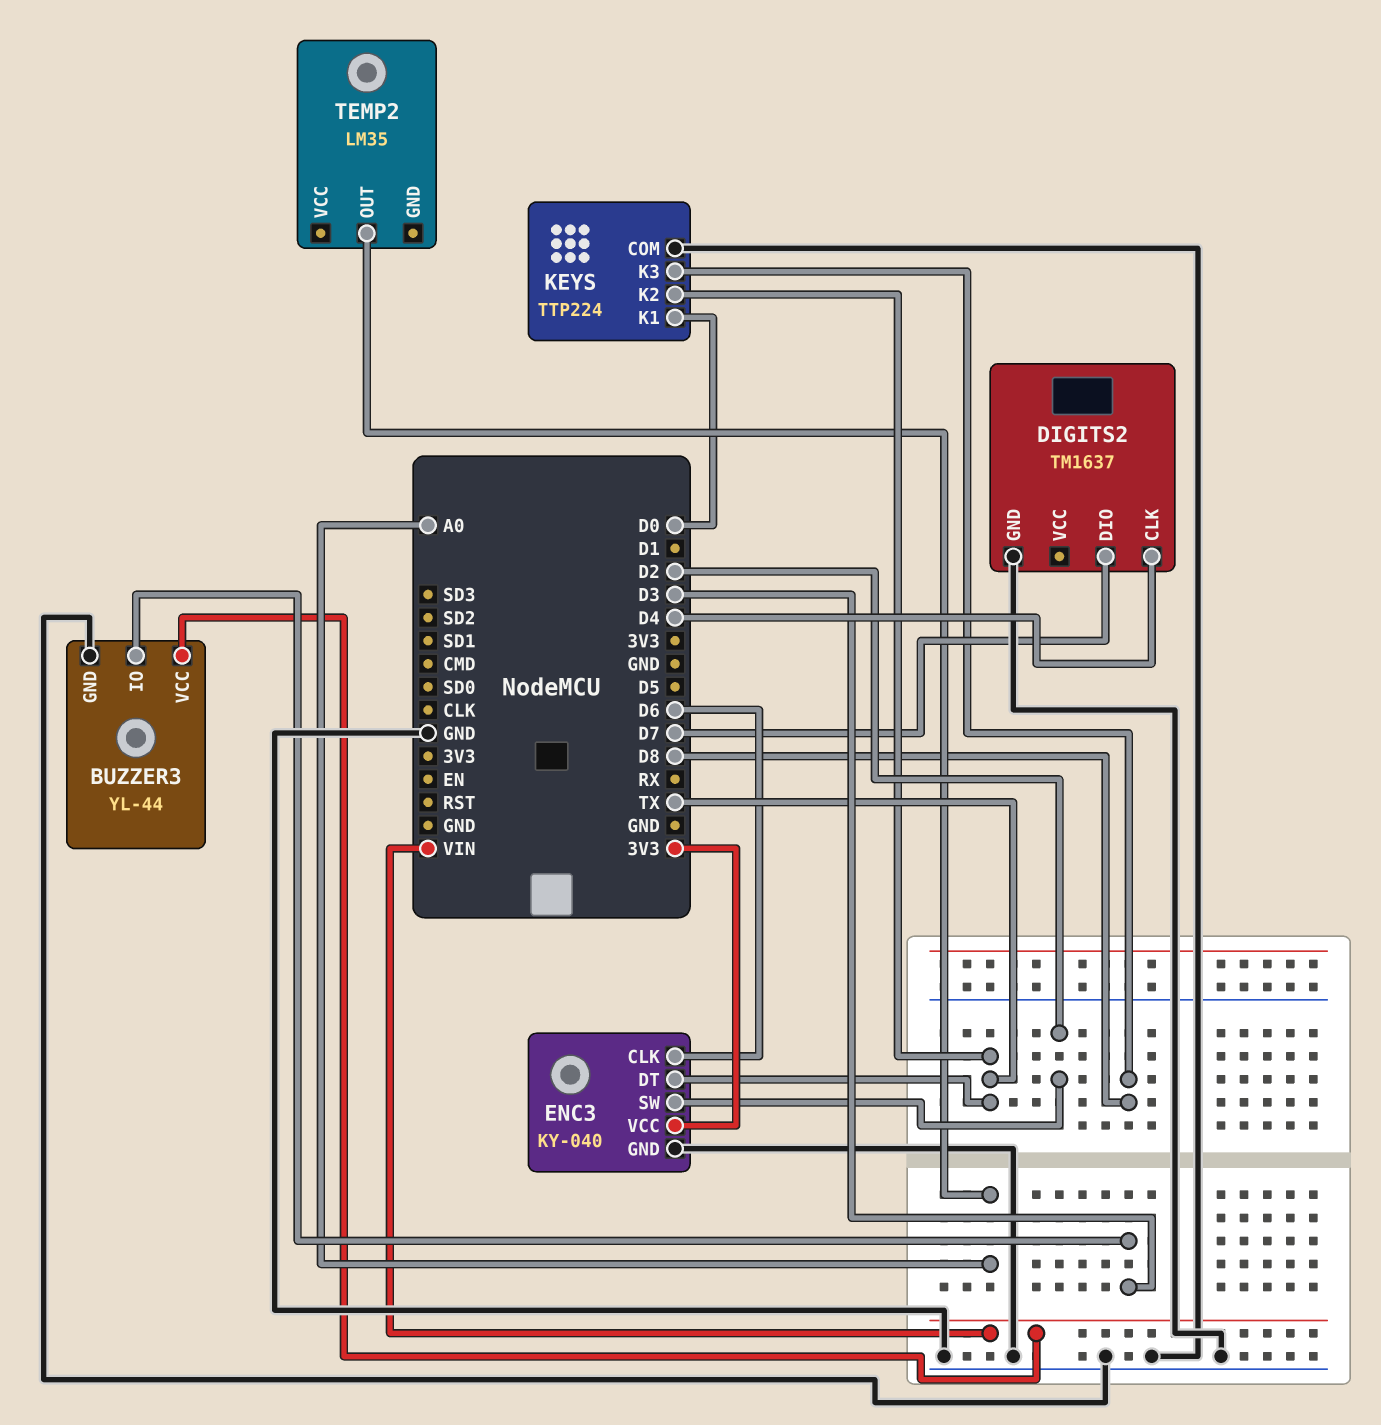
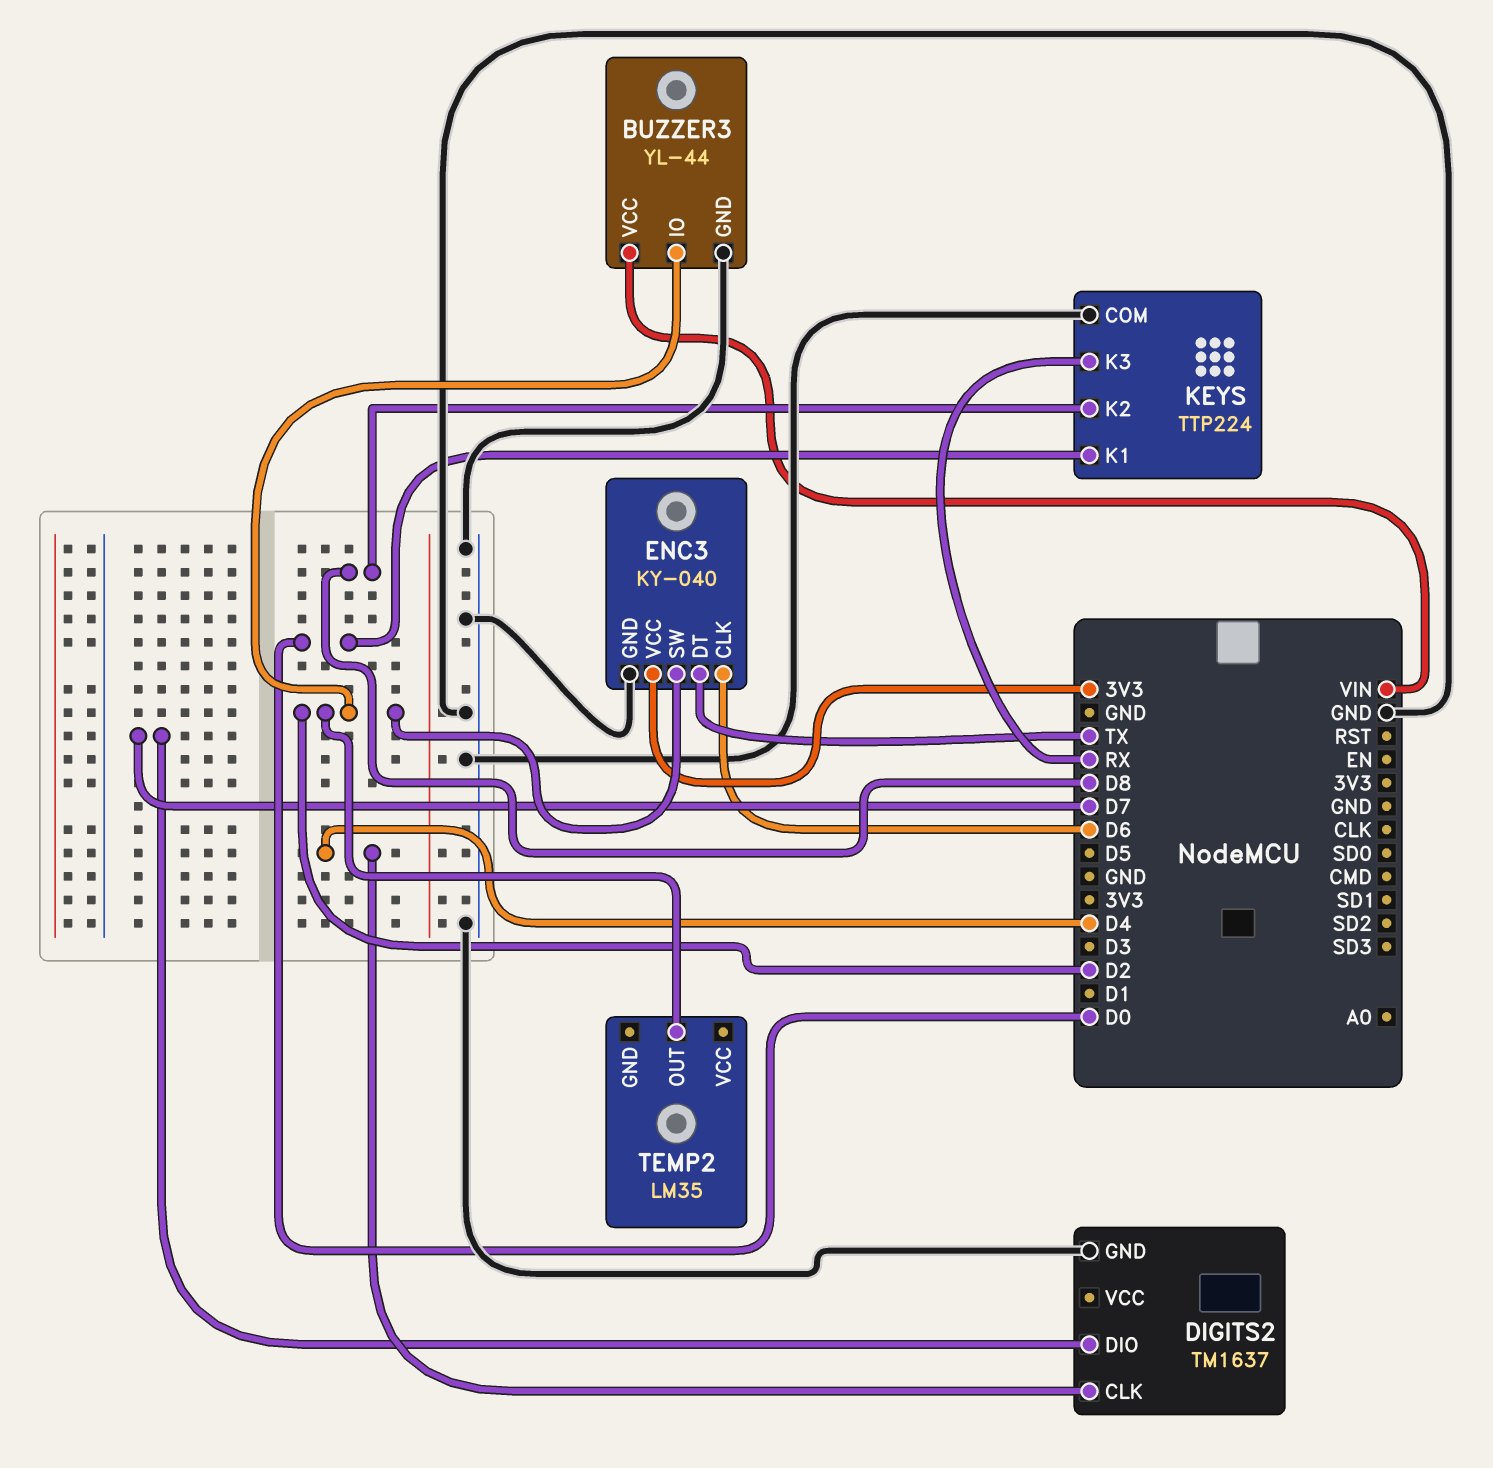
BUZZER3 pin IO: D3 -> D2
KEYS pin K2: TX -> D8
KEYS pin K3: D8 -> RX
TEMP2 pin OUT: A0 -> D2

